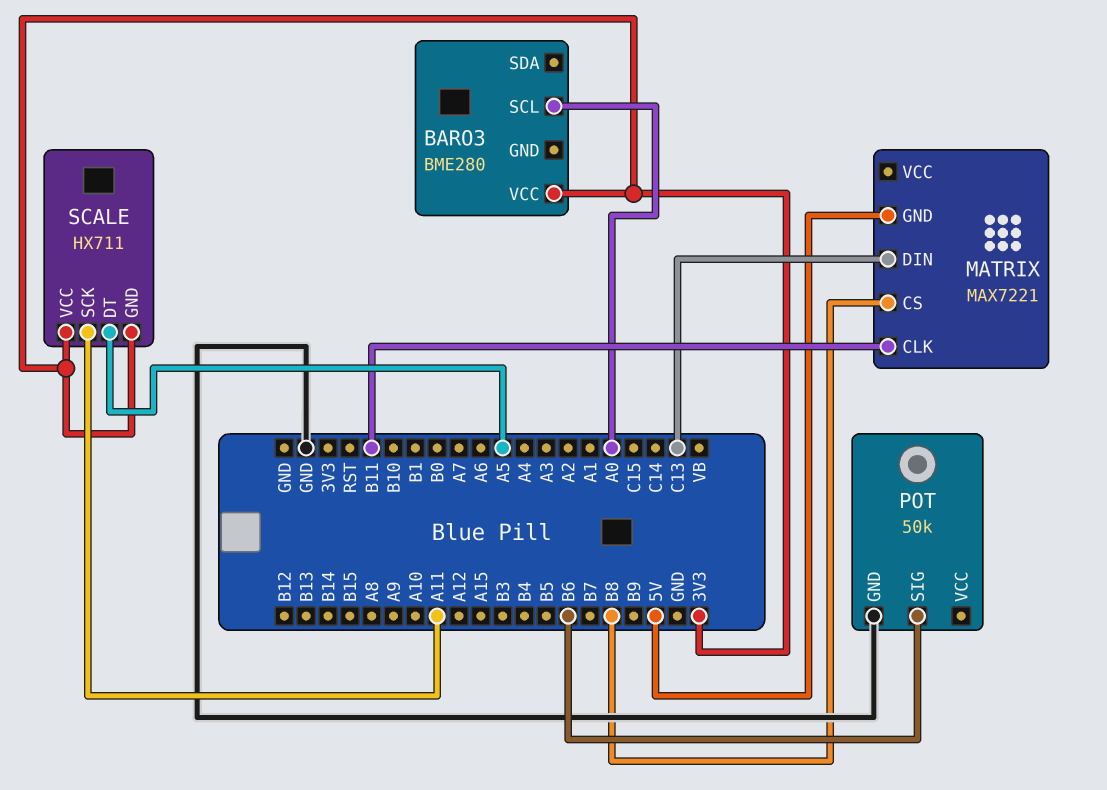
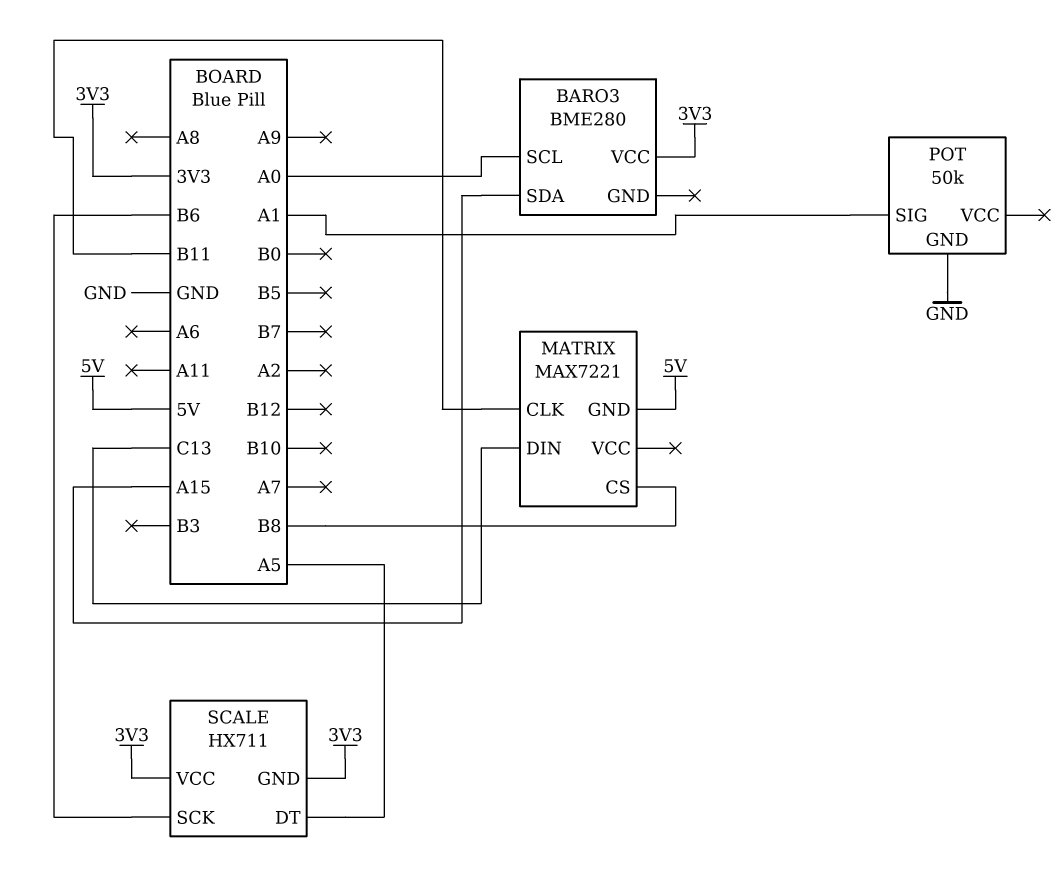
BARO3 pin SDA: none -> A15
POT pin SIG: B6 -> A1
SCALE pin SCK: A11 -> B6

